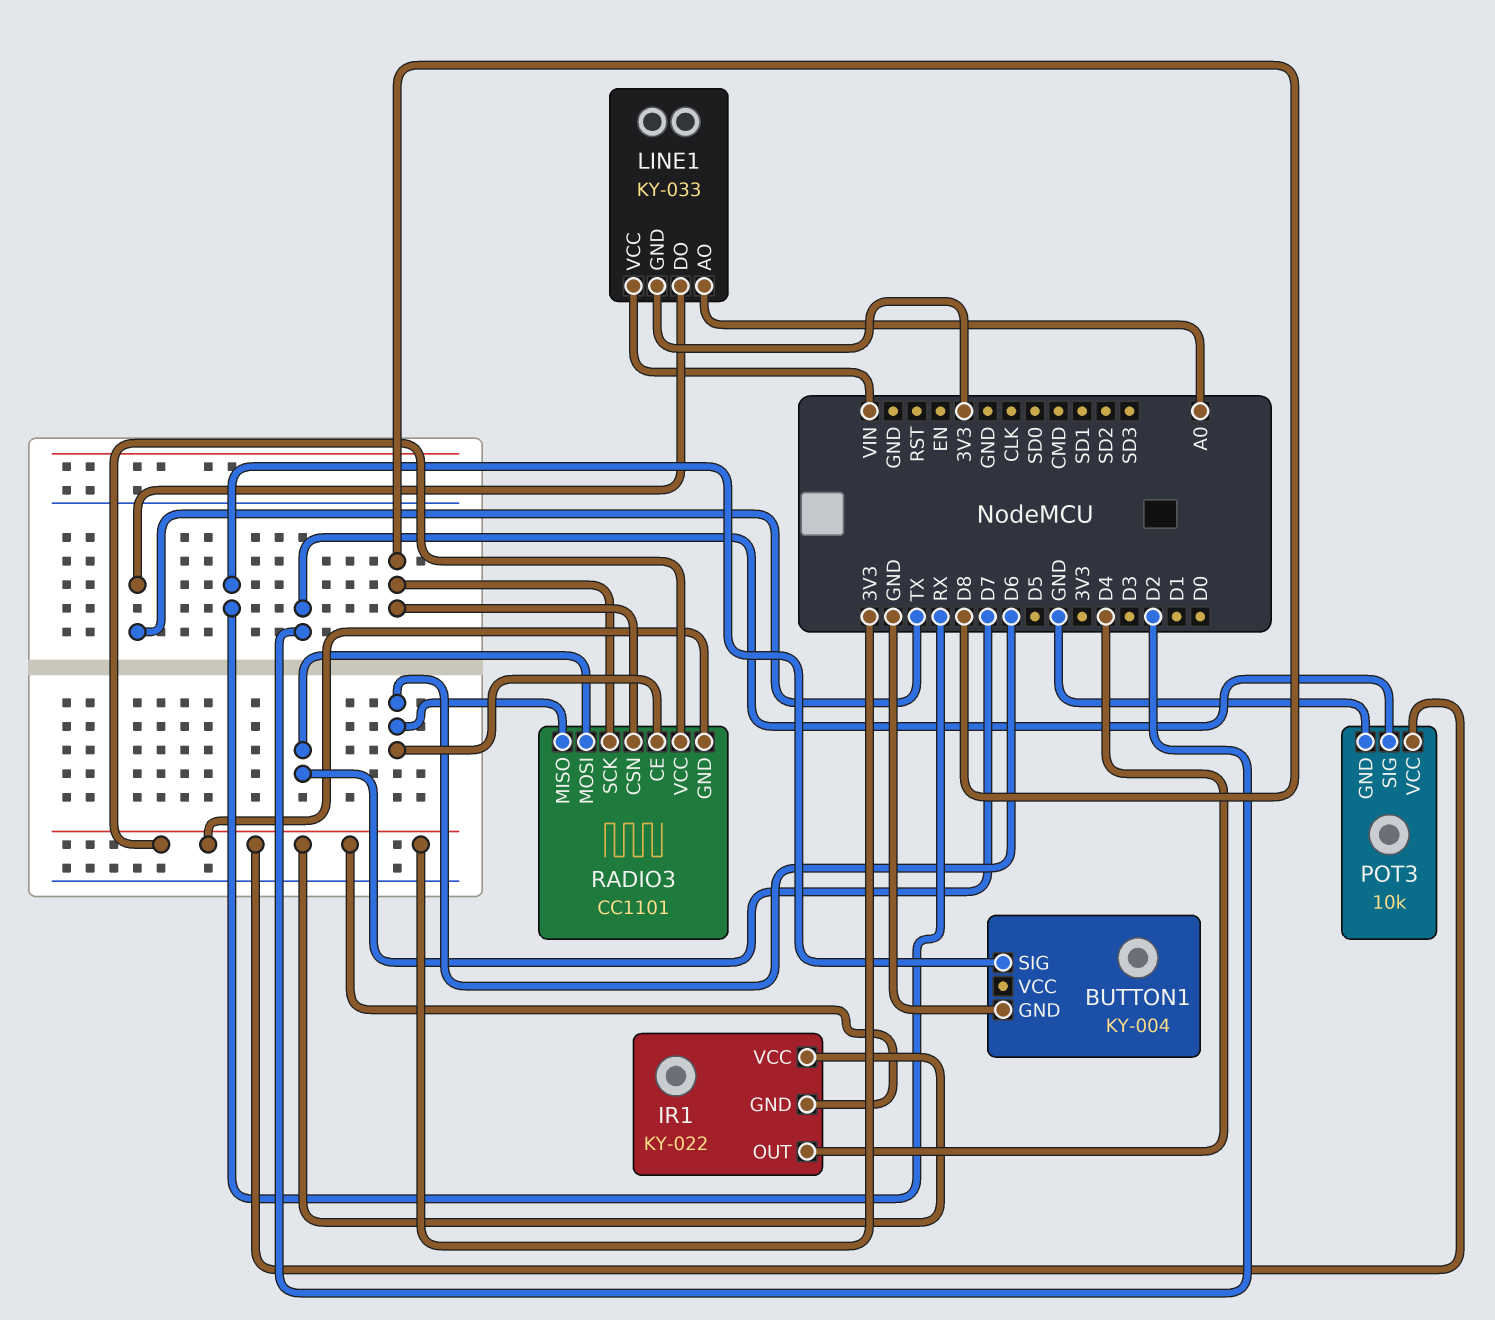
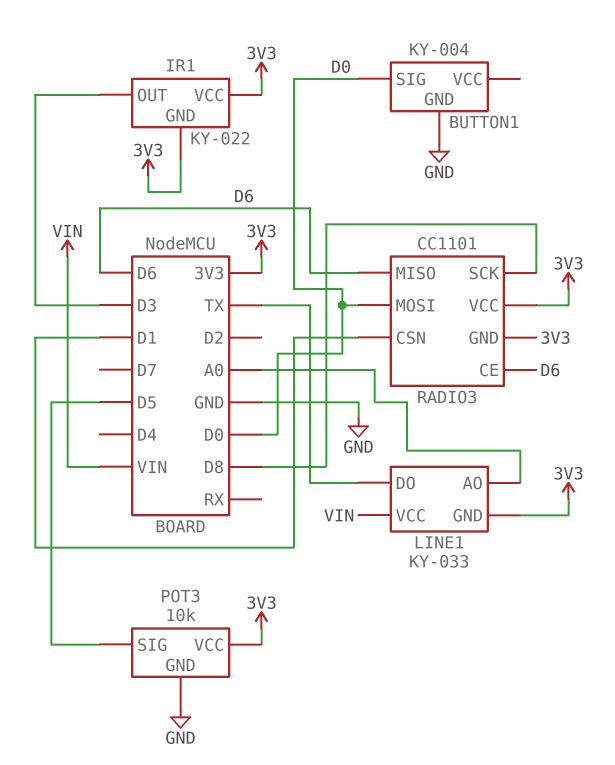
BUTTON1 pin SIG: RX -> D0
IR1 pin OUT: D4 -> D3
POT3 pin SIG: D2 -> D5
RADIO3 pin CSN: D8 -> D1
RADIO3 pin MOSI: D7 -> D0

